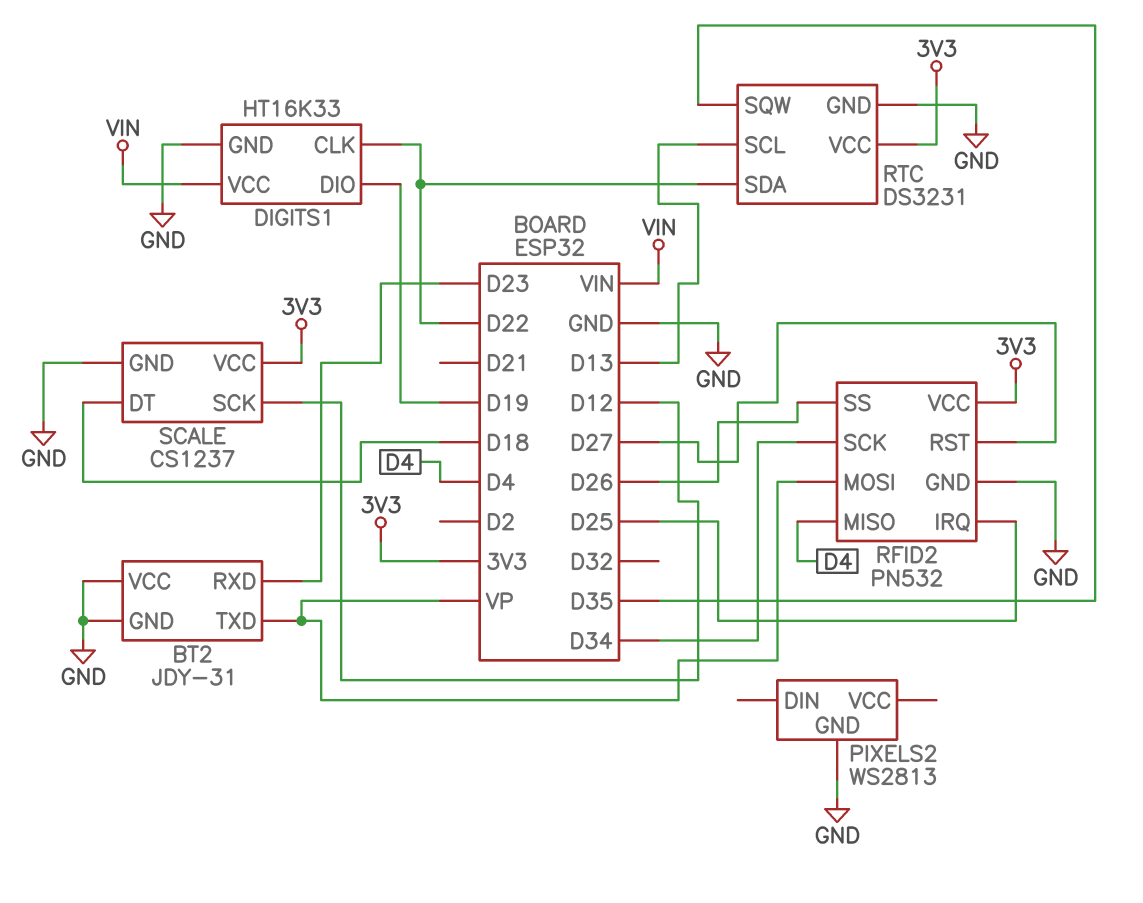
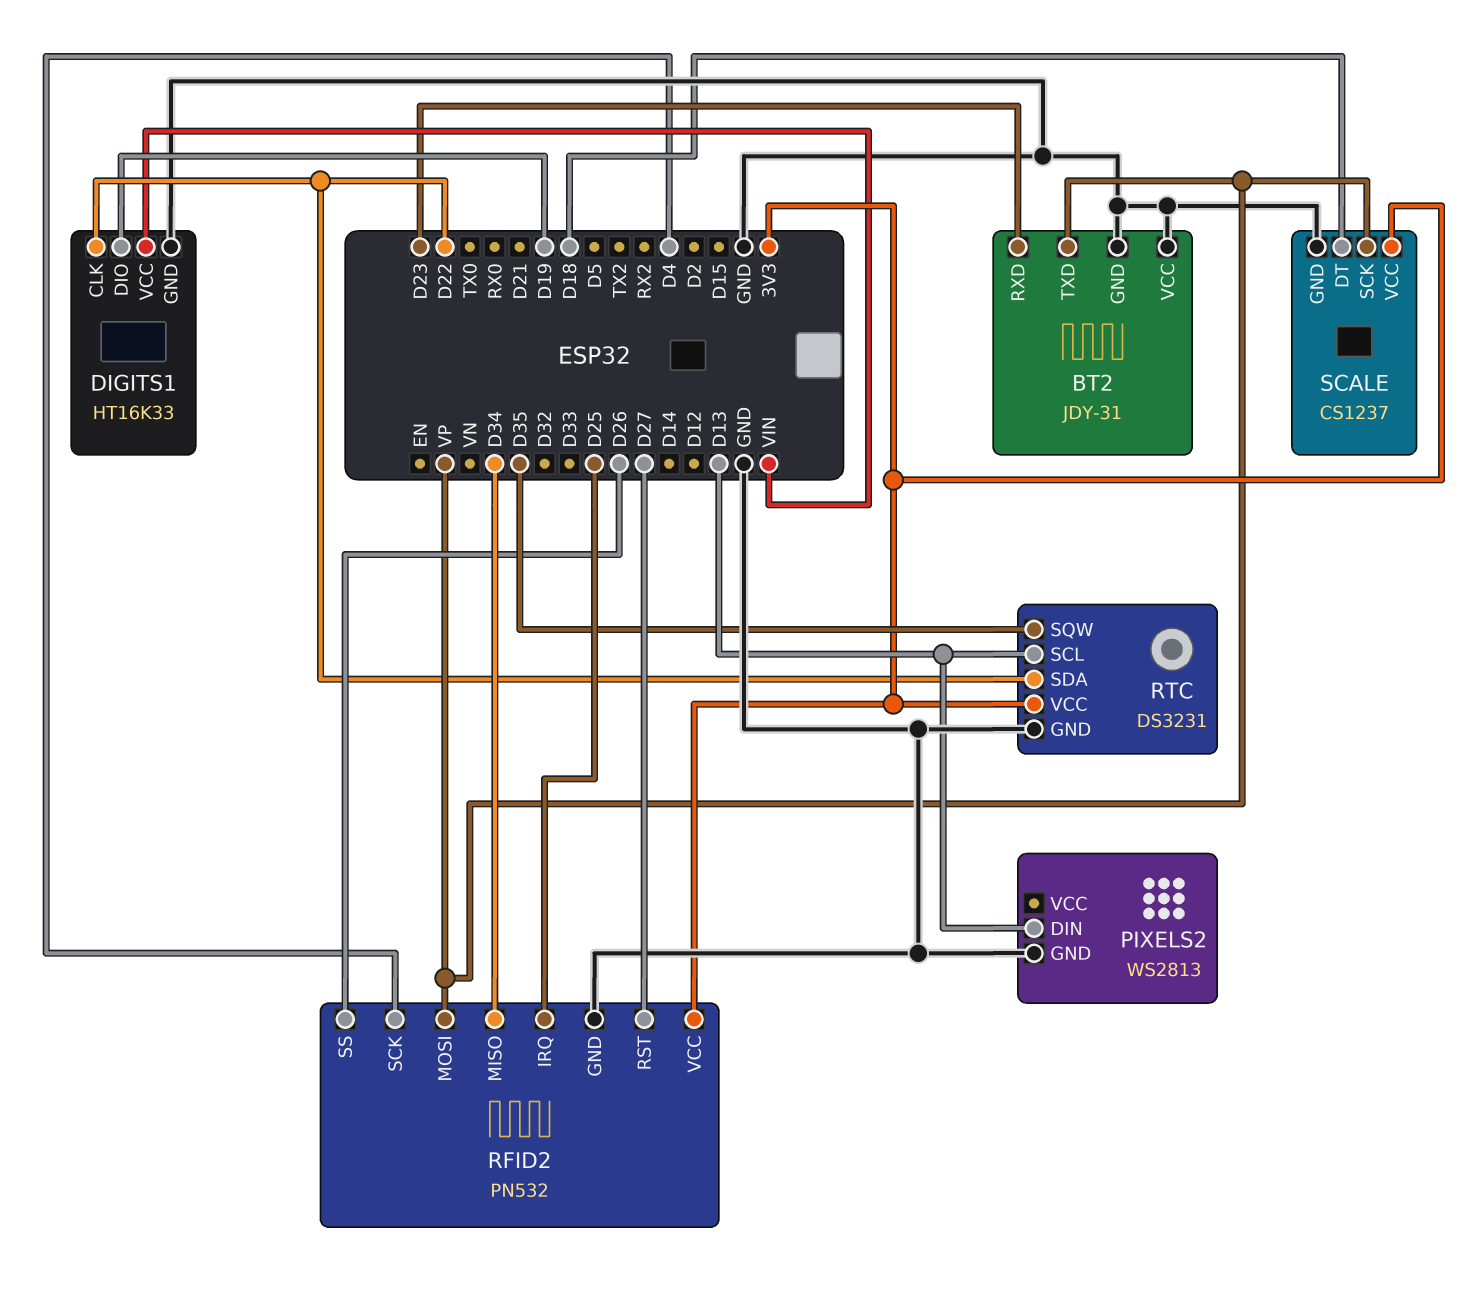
PIXELS2 pin DIN: none -> D13
RFID2 pin MISO: D4 -> D34
RFID2 pin SCK: D34 -> D4
SCALE pin SCK: D12 -> VP

